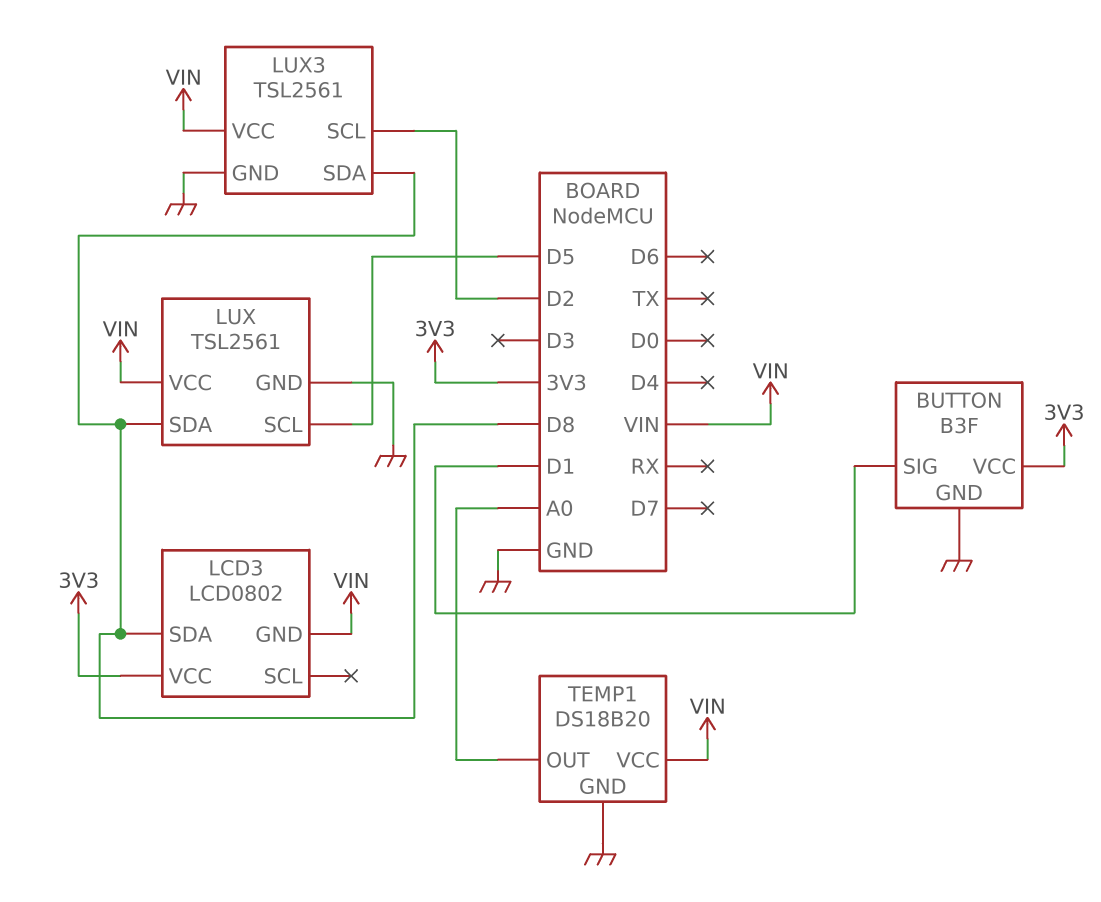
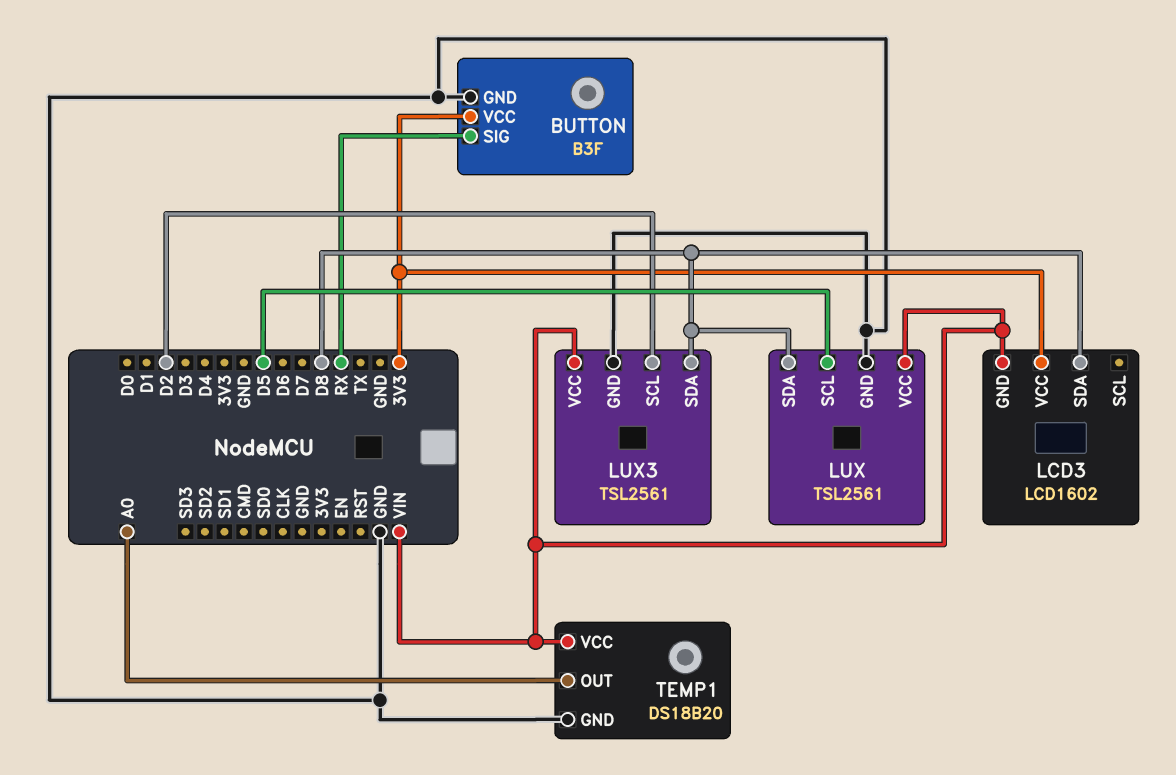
BUTTON pin SIG: D1 -> RX
LCD3: LCD0802 -> LCD1602

